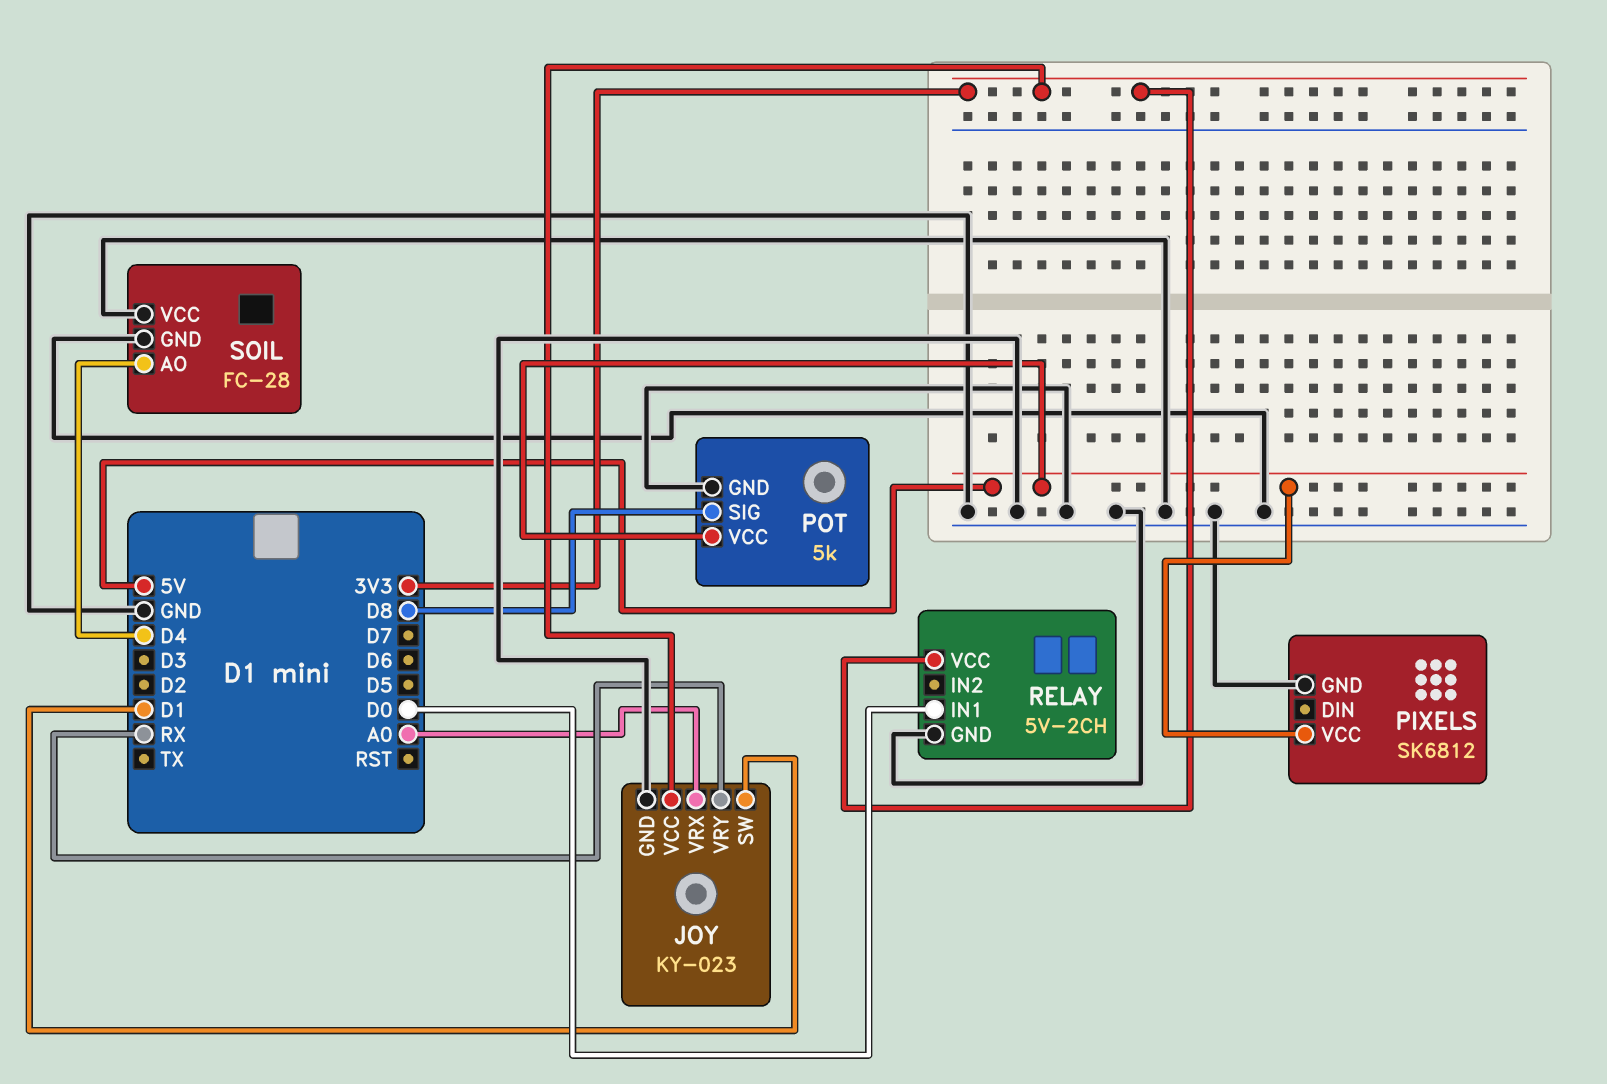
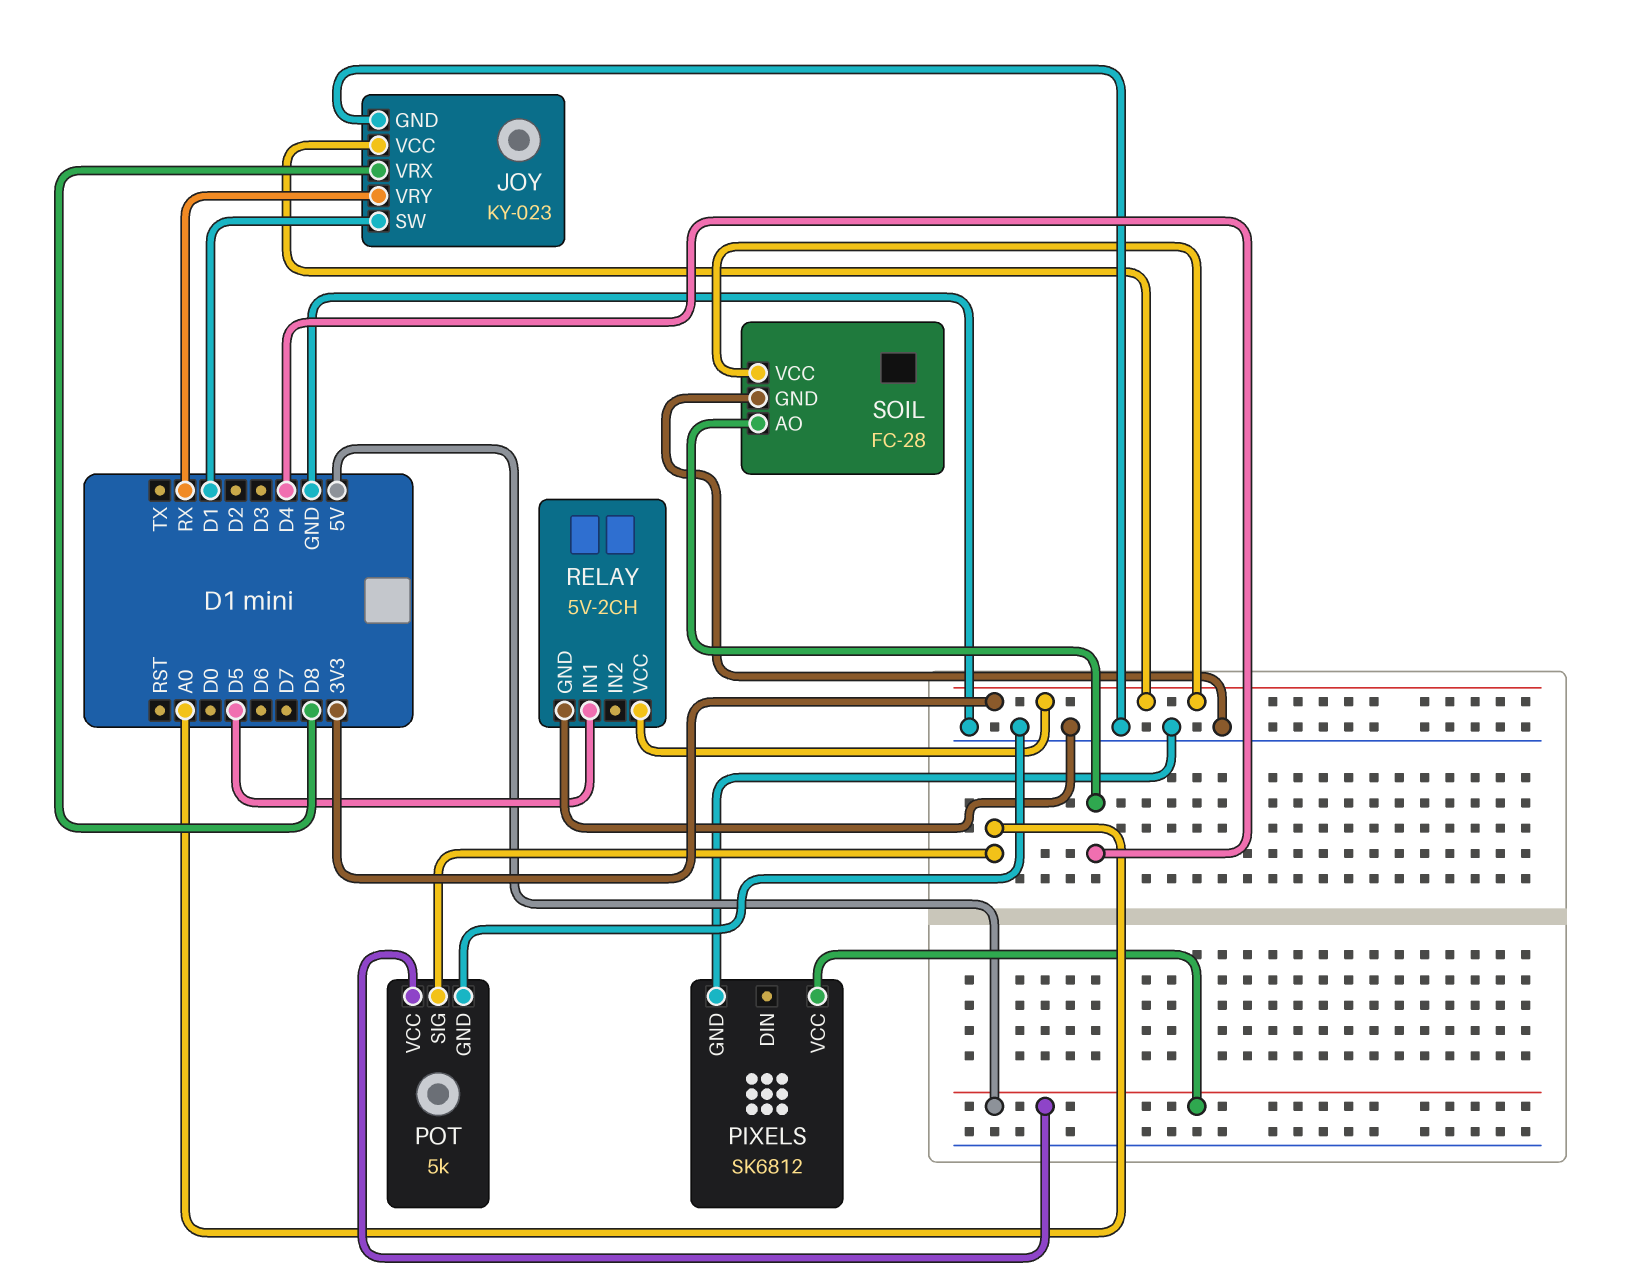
JOY pin VRX: A0 -> D8
POT pin SIG: D8 -> A0
RELAY pin IN1: D0 -> D5
SOIL pin VCC: GND -> 3V3

